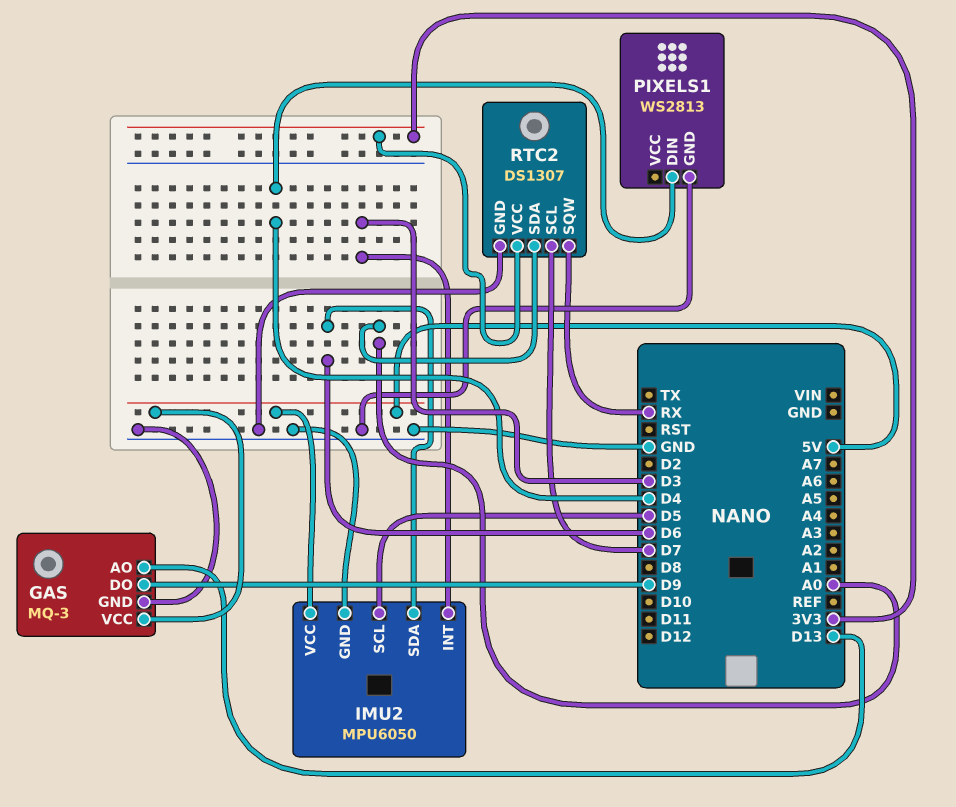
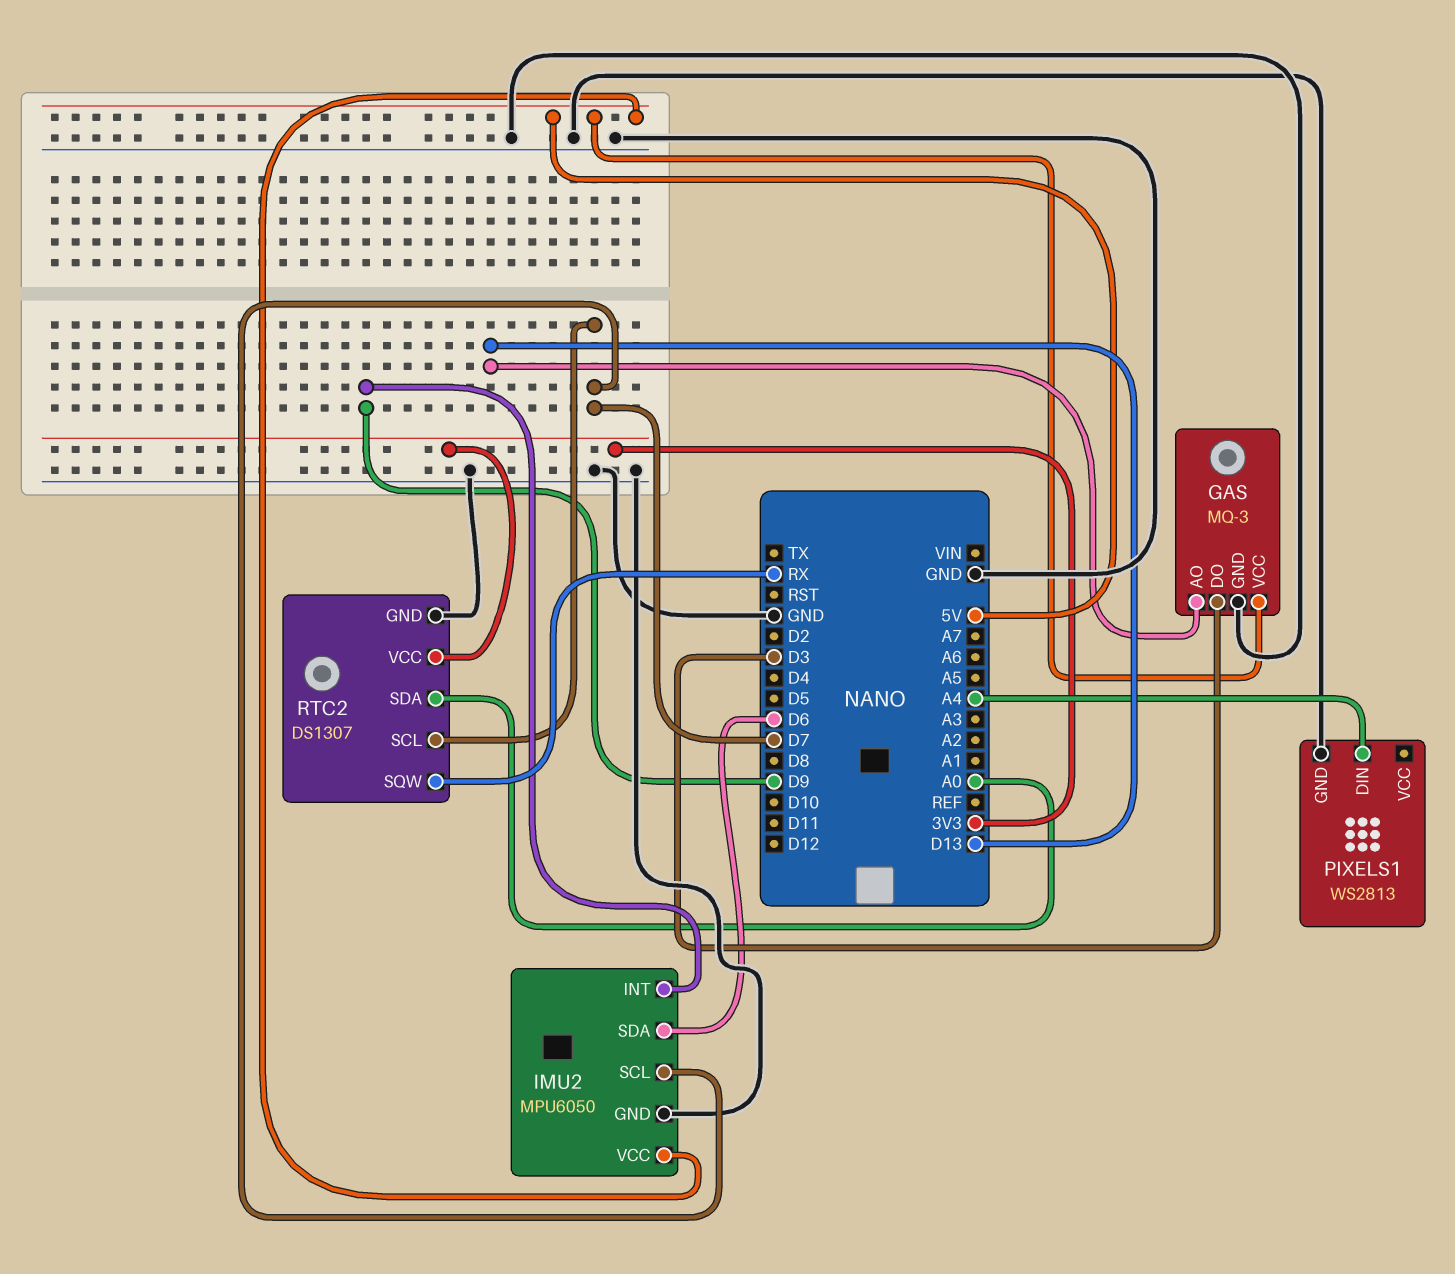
GAS pin DO: D9 -> D3
IMU2 pin INT: D3 -> D9
IMU2 pin SCL: D5 -> D7
PIXELS1 pin DIN: D4 -> A4

